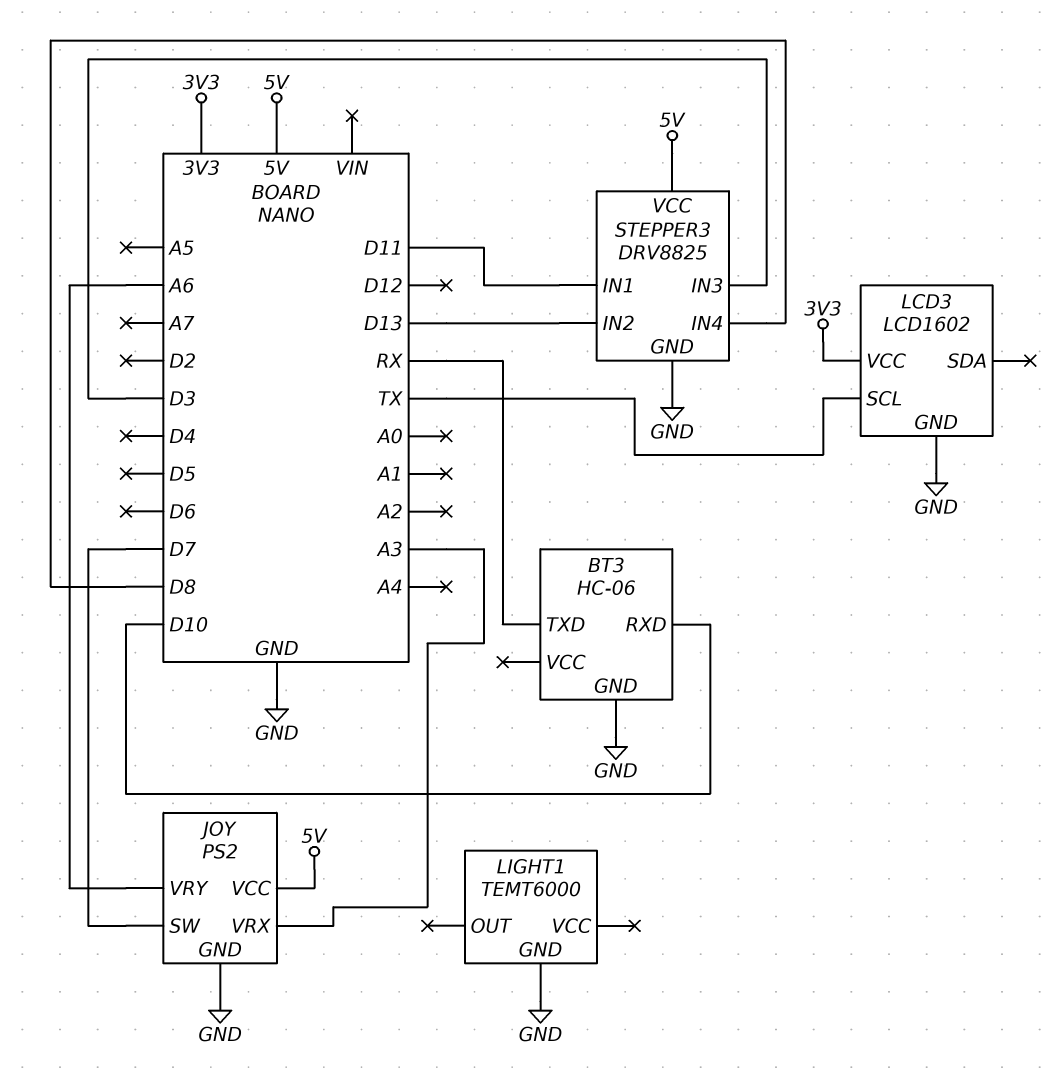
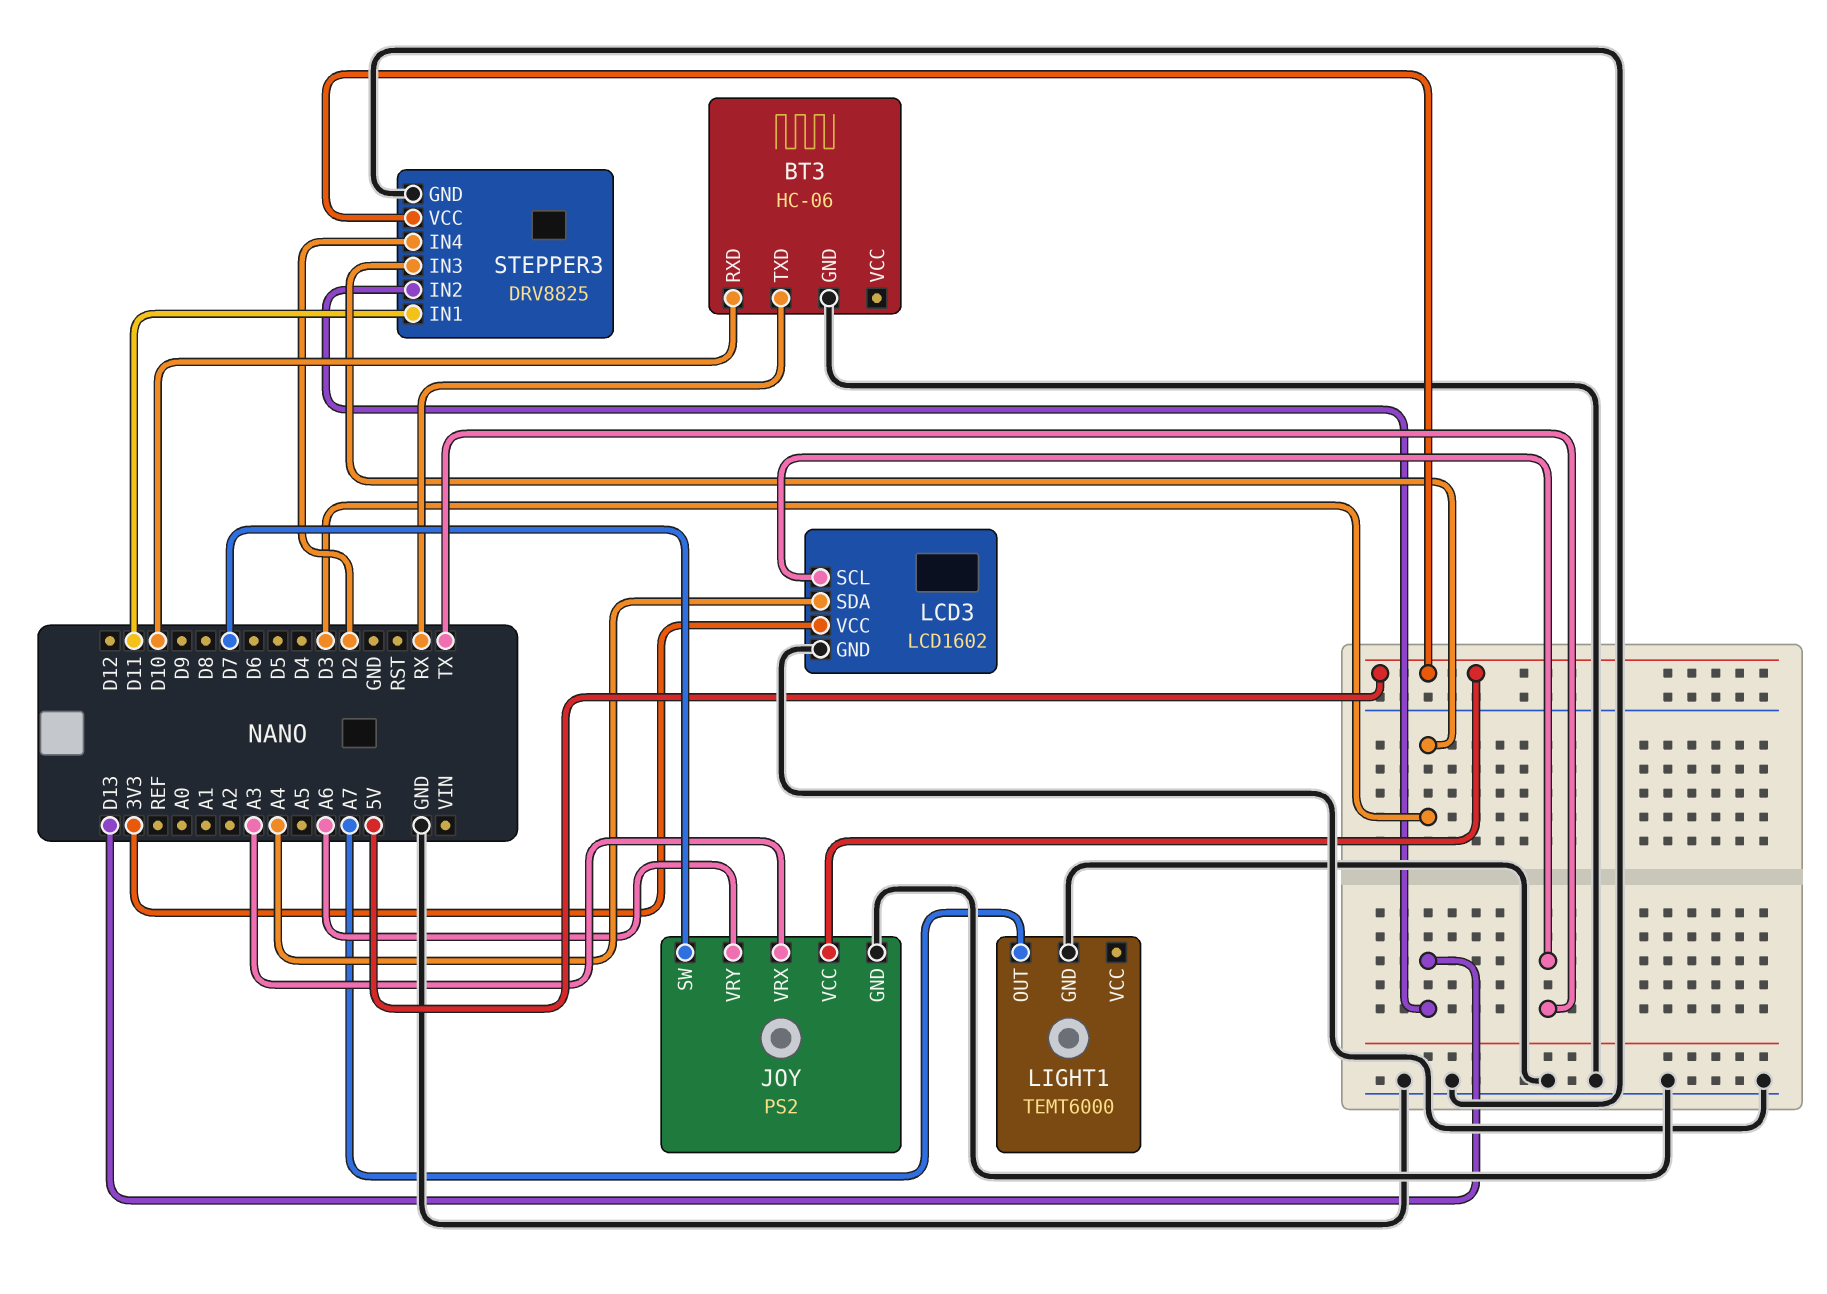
LCD3 pin SDA: none -> A4
LIGHT1 pin OUT: none -> A7
STEPPER3 pin IN4: D8 -> D2

